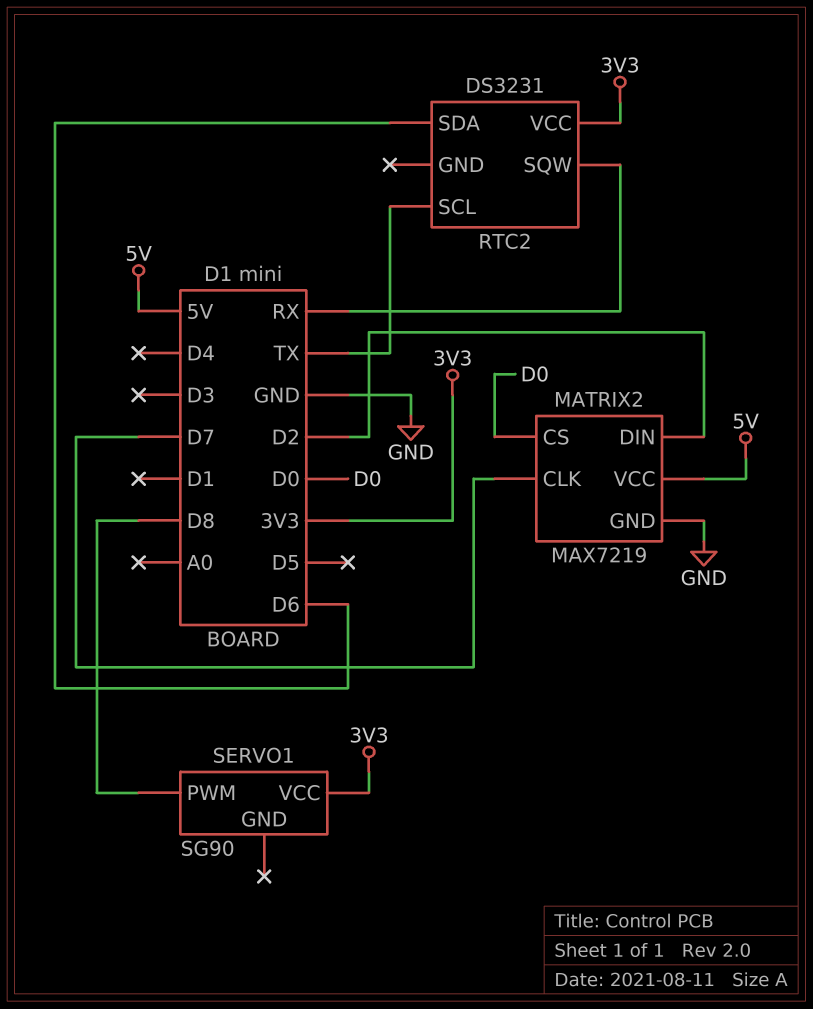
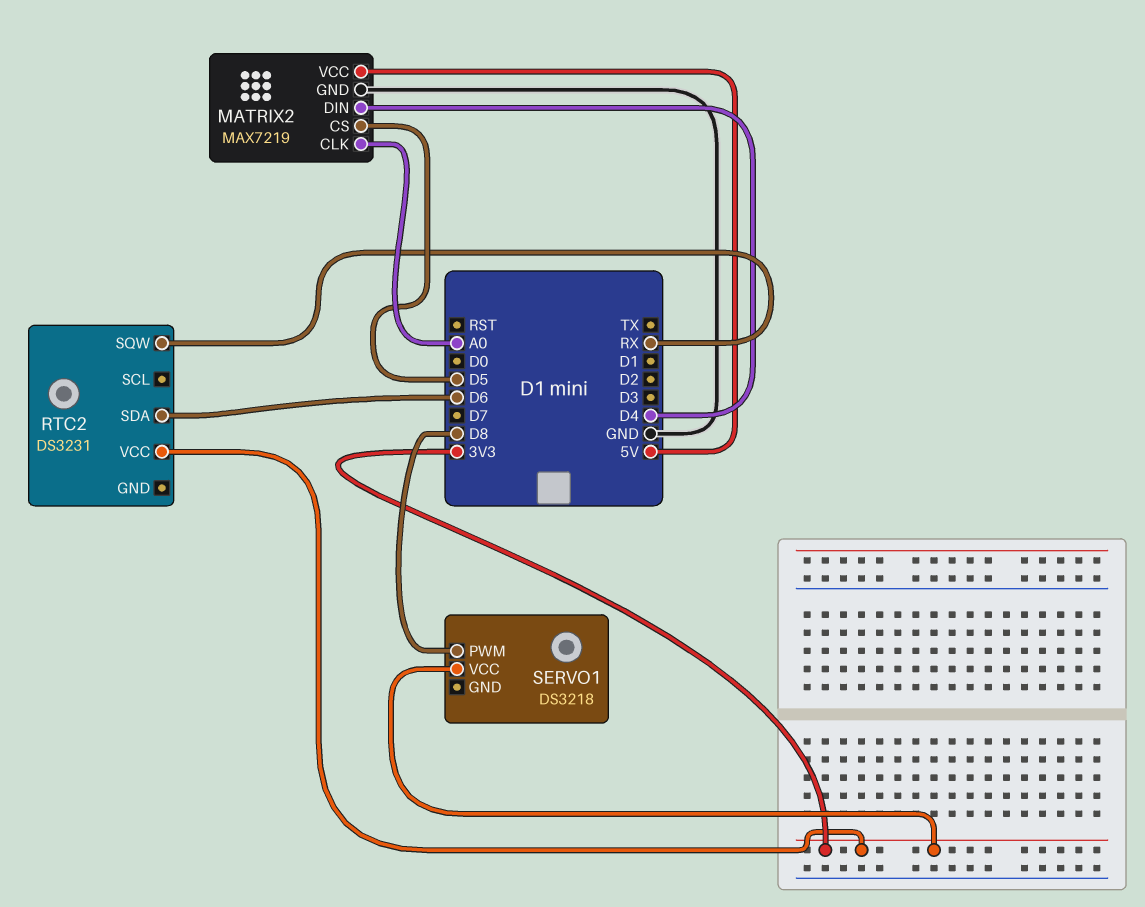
MATRIX2 pin CLK: D7 -> A0
MATRIX2 pin CS: D0 -> D5
MATRIX2 pin DIN: D2 -> D4
RTC2 pin SCL: TX -> none
SERVO1: SG90 -> DS3218

